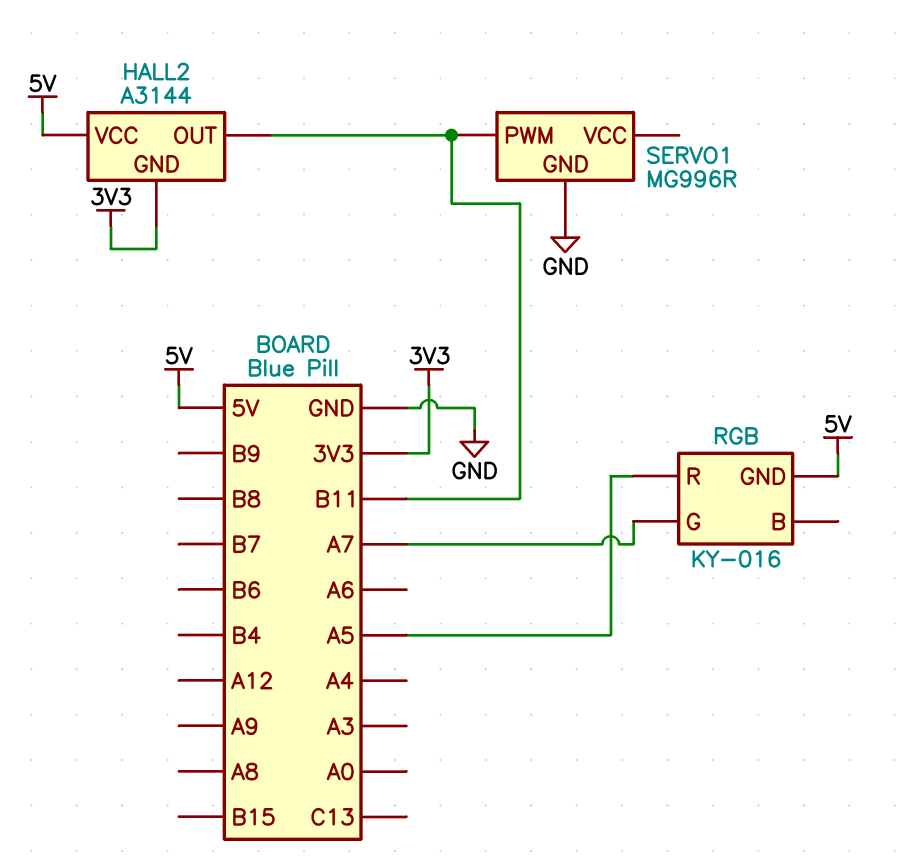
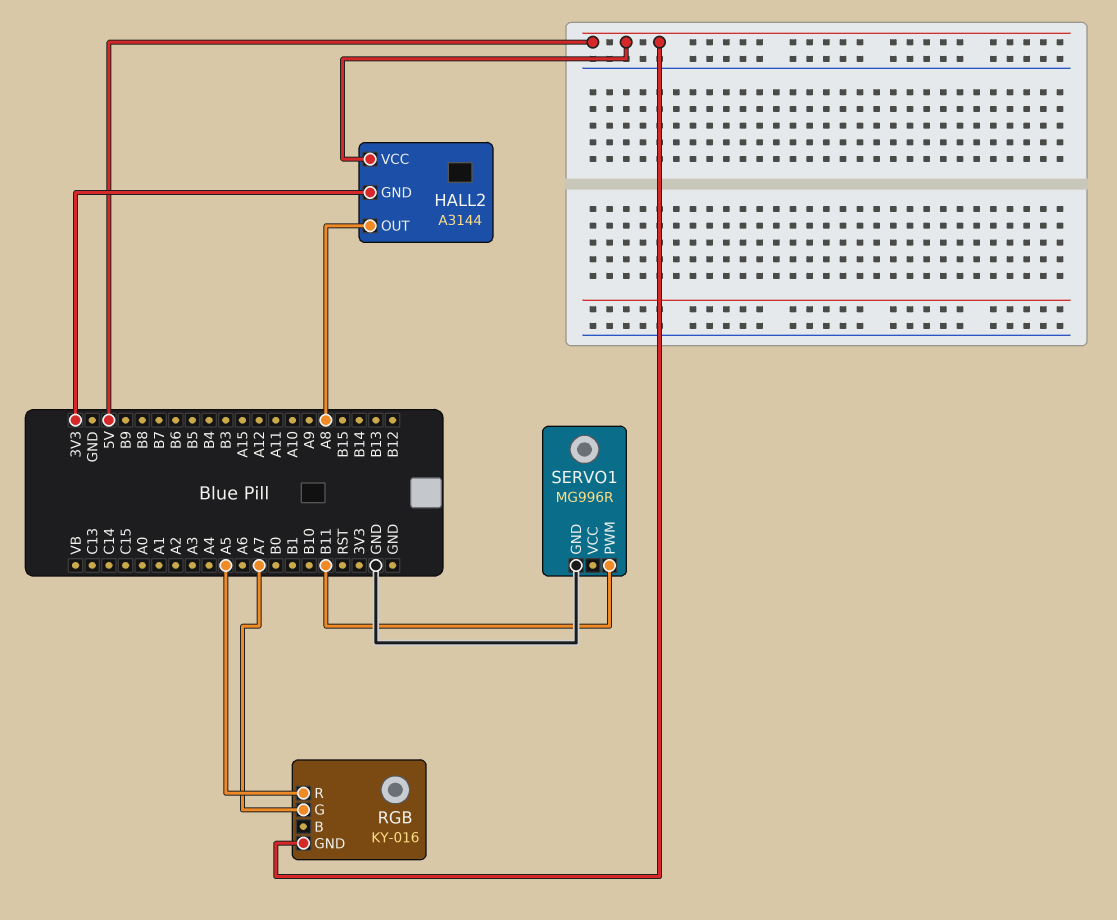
HALL2 pin OUT: B11 -> A8

